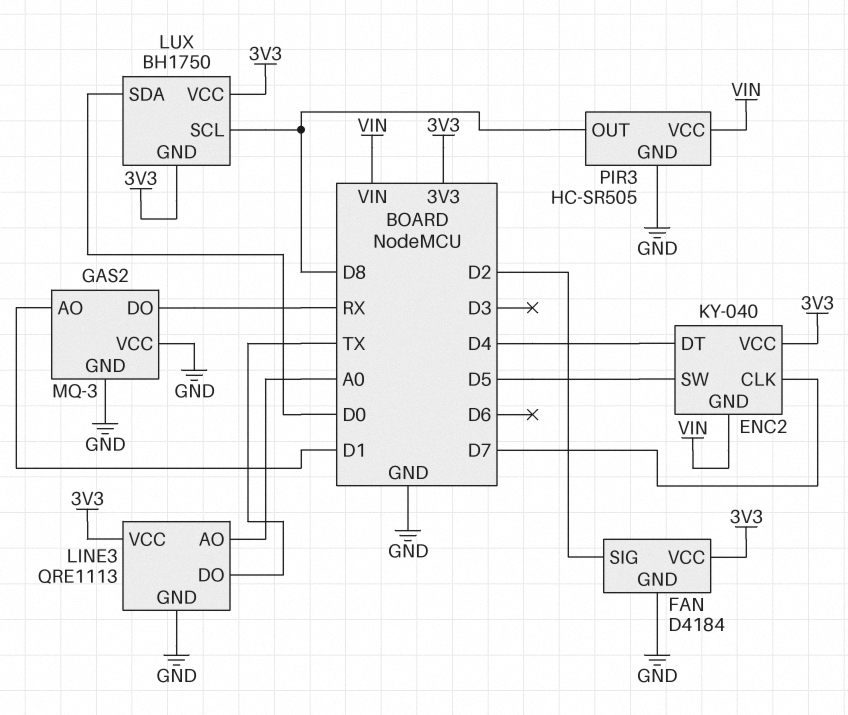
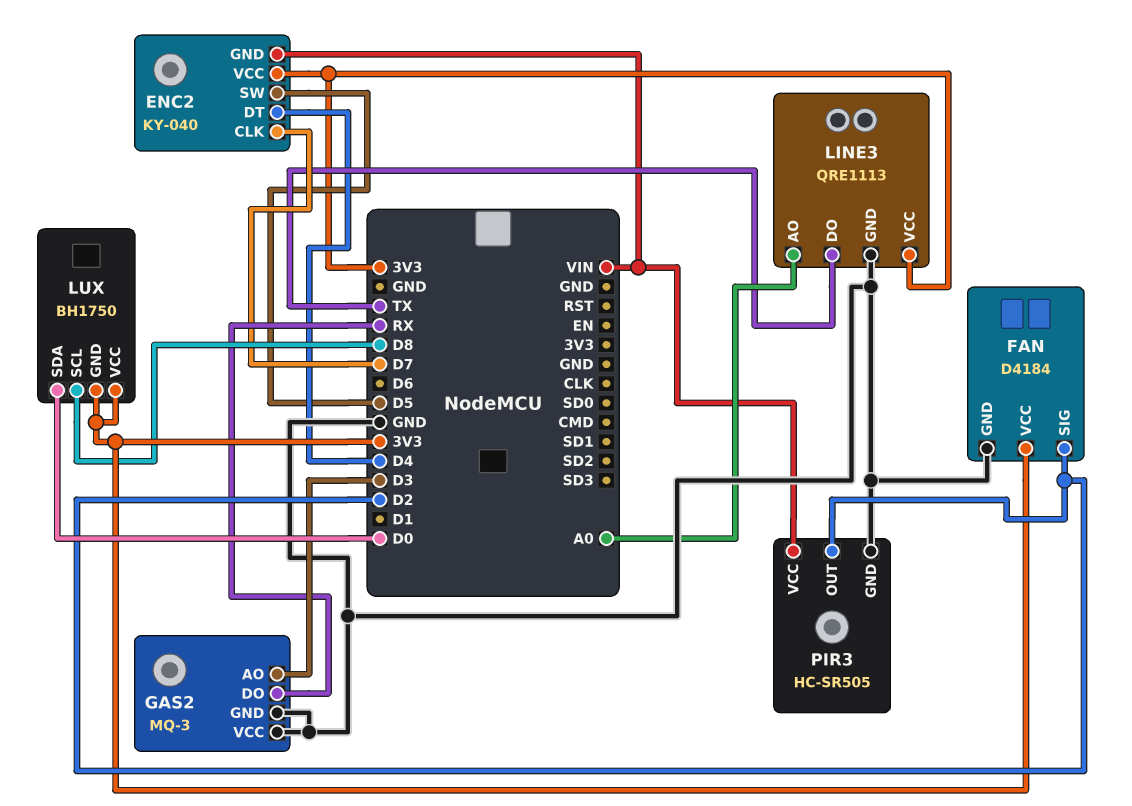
GAS2 pin AO: D1 -> D3
PIR3 pin OUT: D8 -> D2

